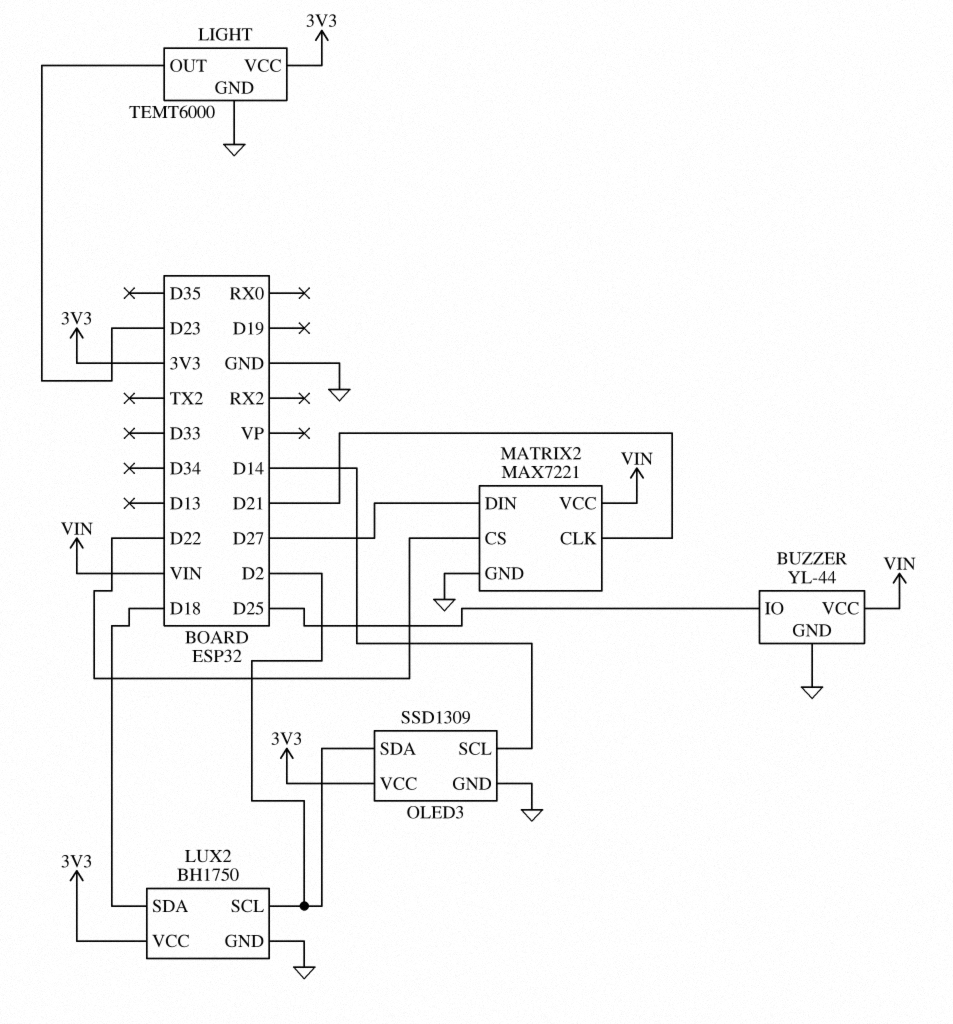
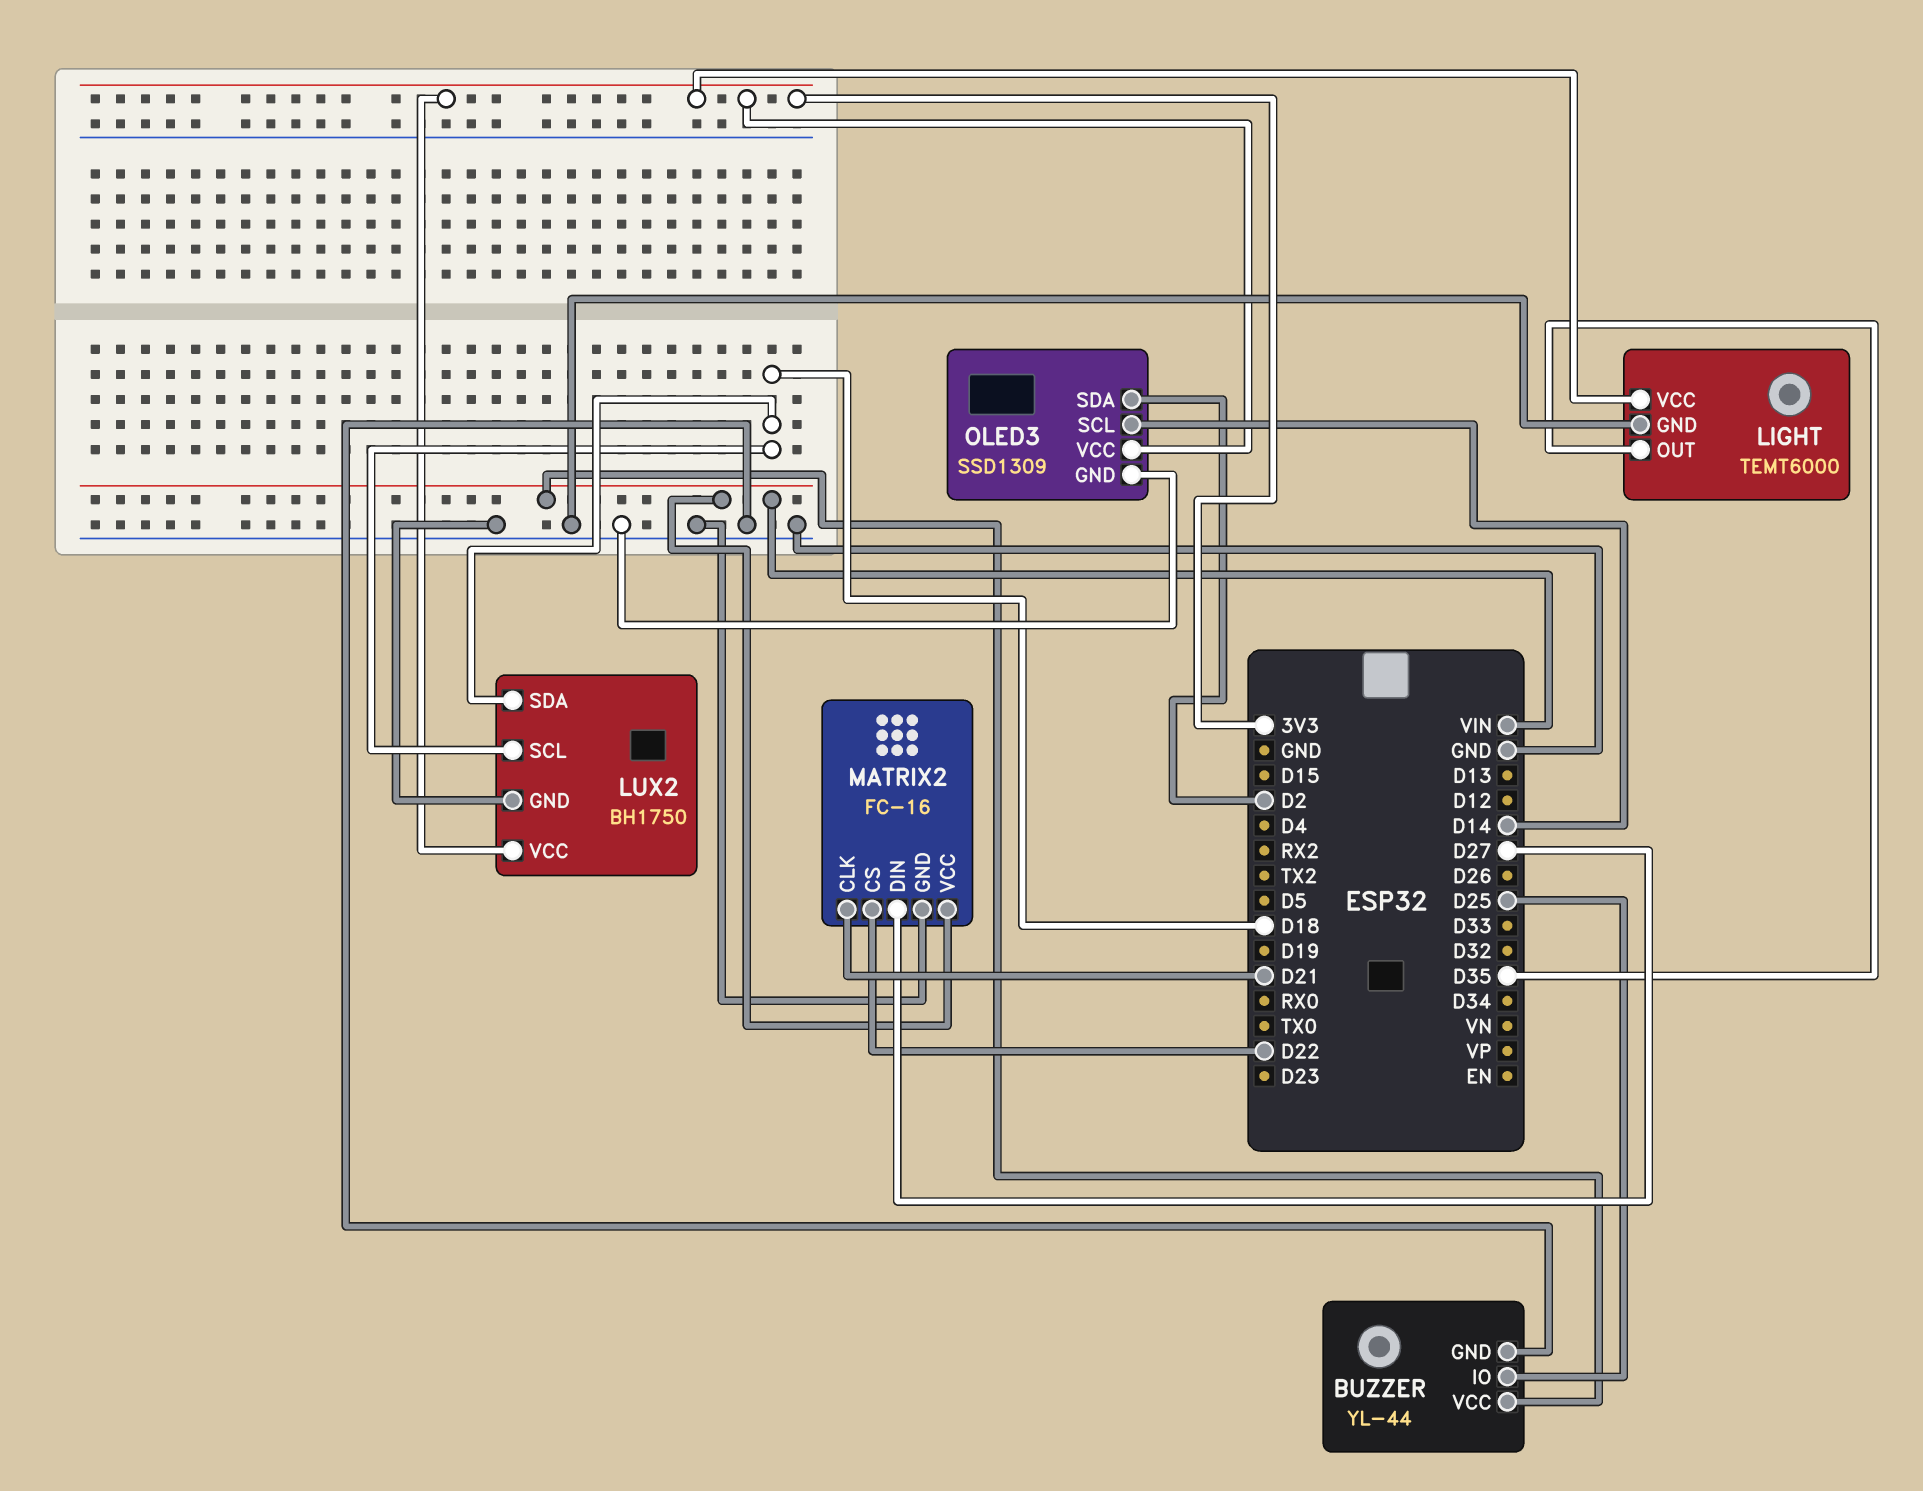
LIGHT pin OUT: D23 -> D35
LUX2 pin SCL: D2 -> D18
MATRIX2: MAX7221 -> FC-16

